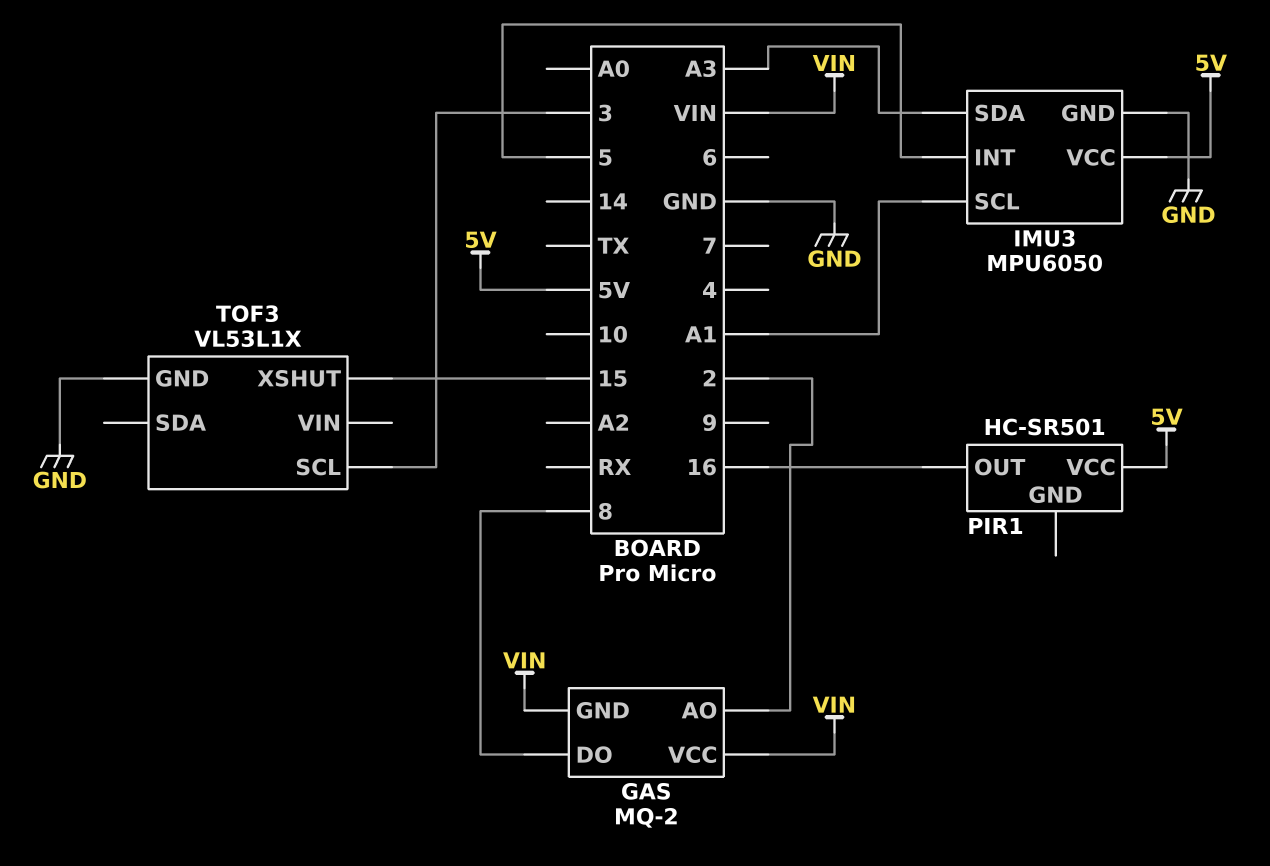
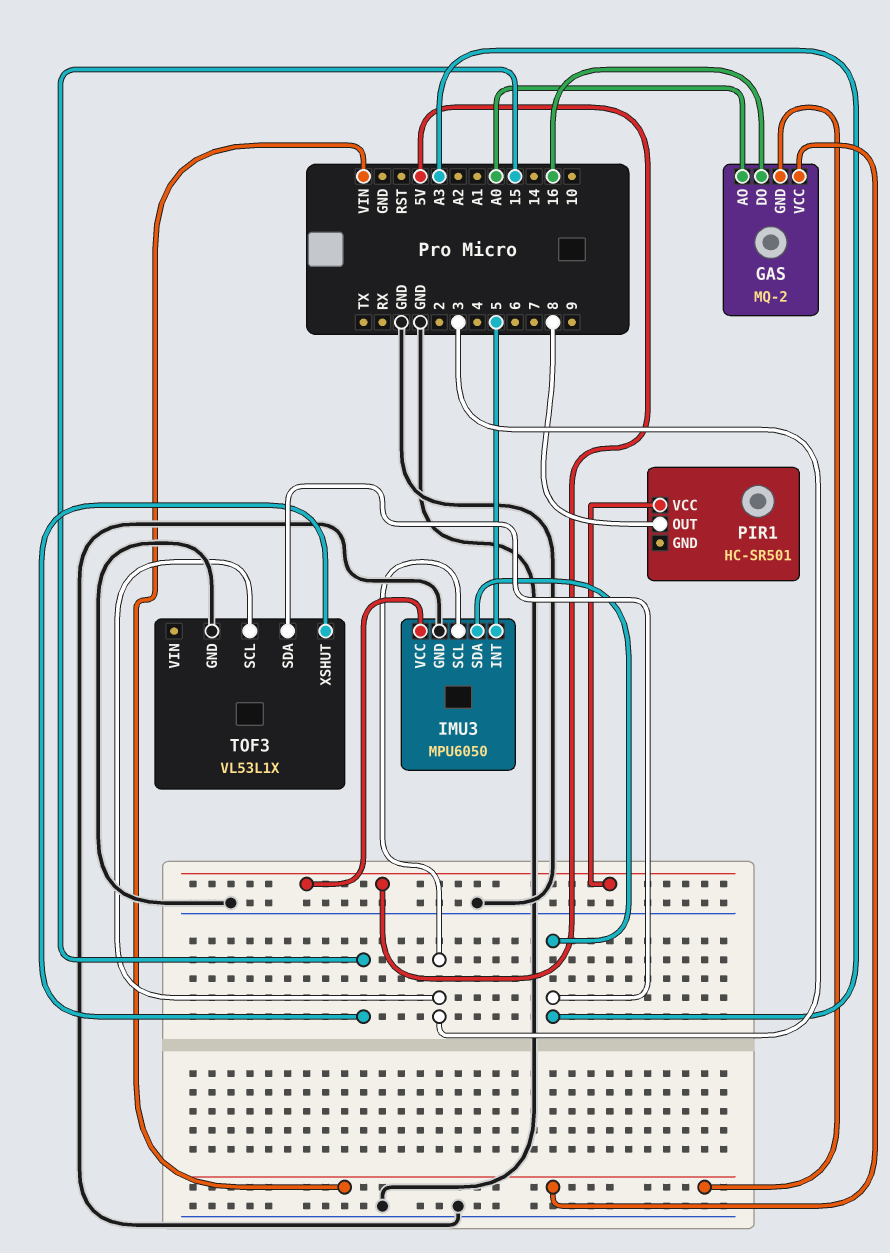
GAS pin AO: 2 -> A0
GAS pin DO: 8 -> 16
IMU3 pin SCL: A1 -> 3
PIR1 pin OUT: 16 -> 8
TOF3 pin SDA: none -> A3

